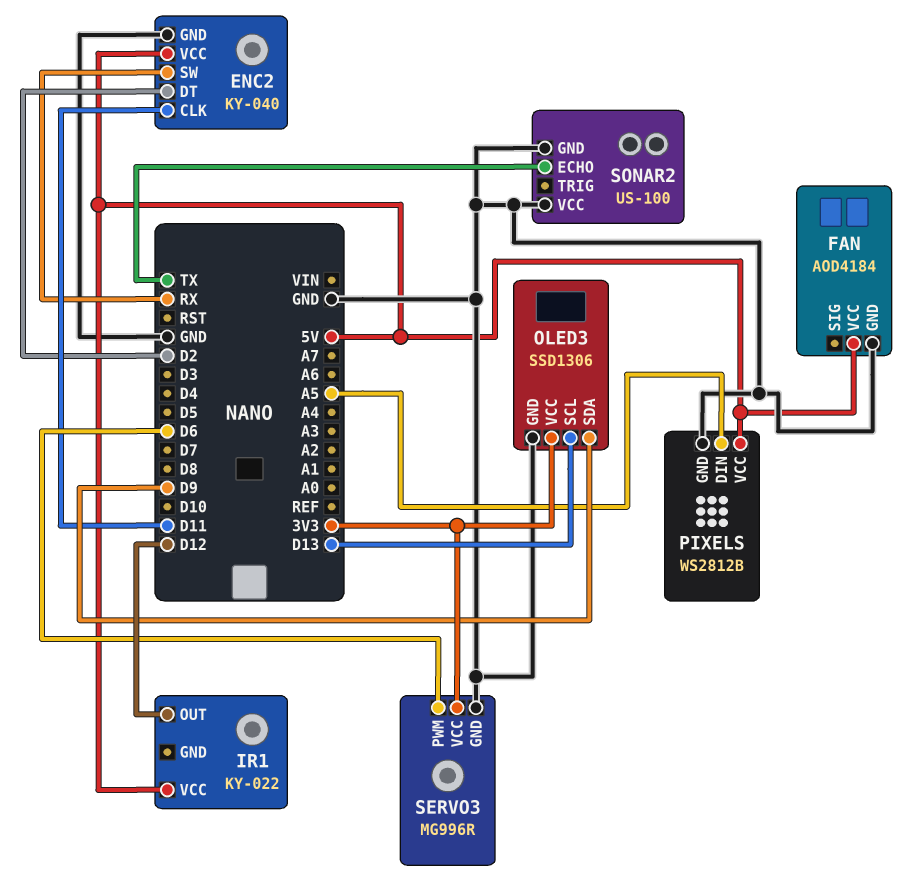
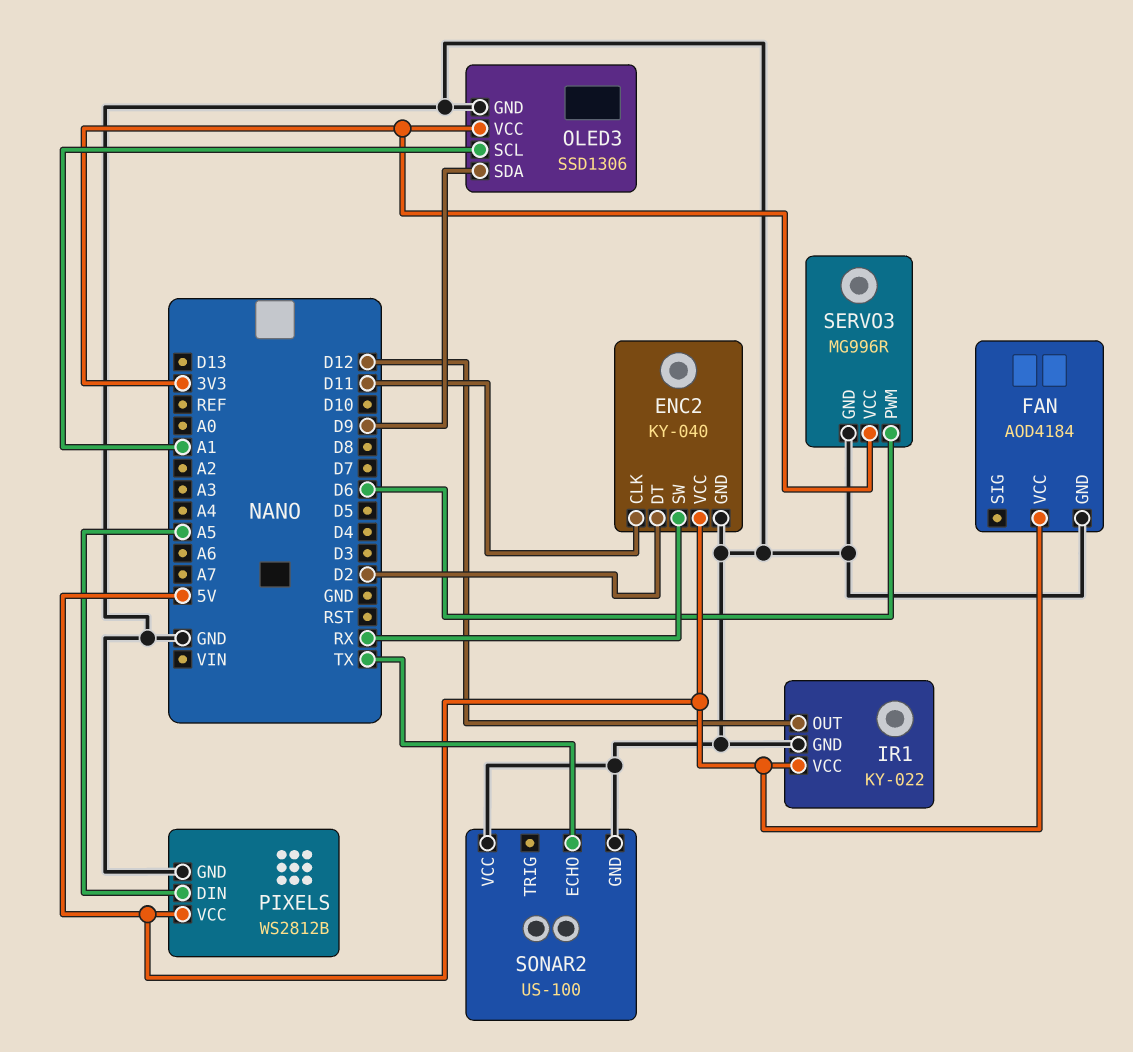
IR1 pin GND: none -> GND
OLED3 pin SCL: D13 -> A1

